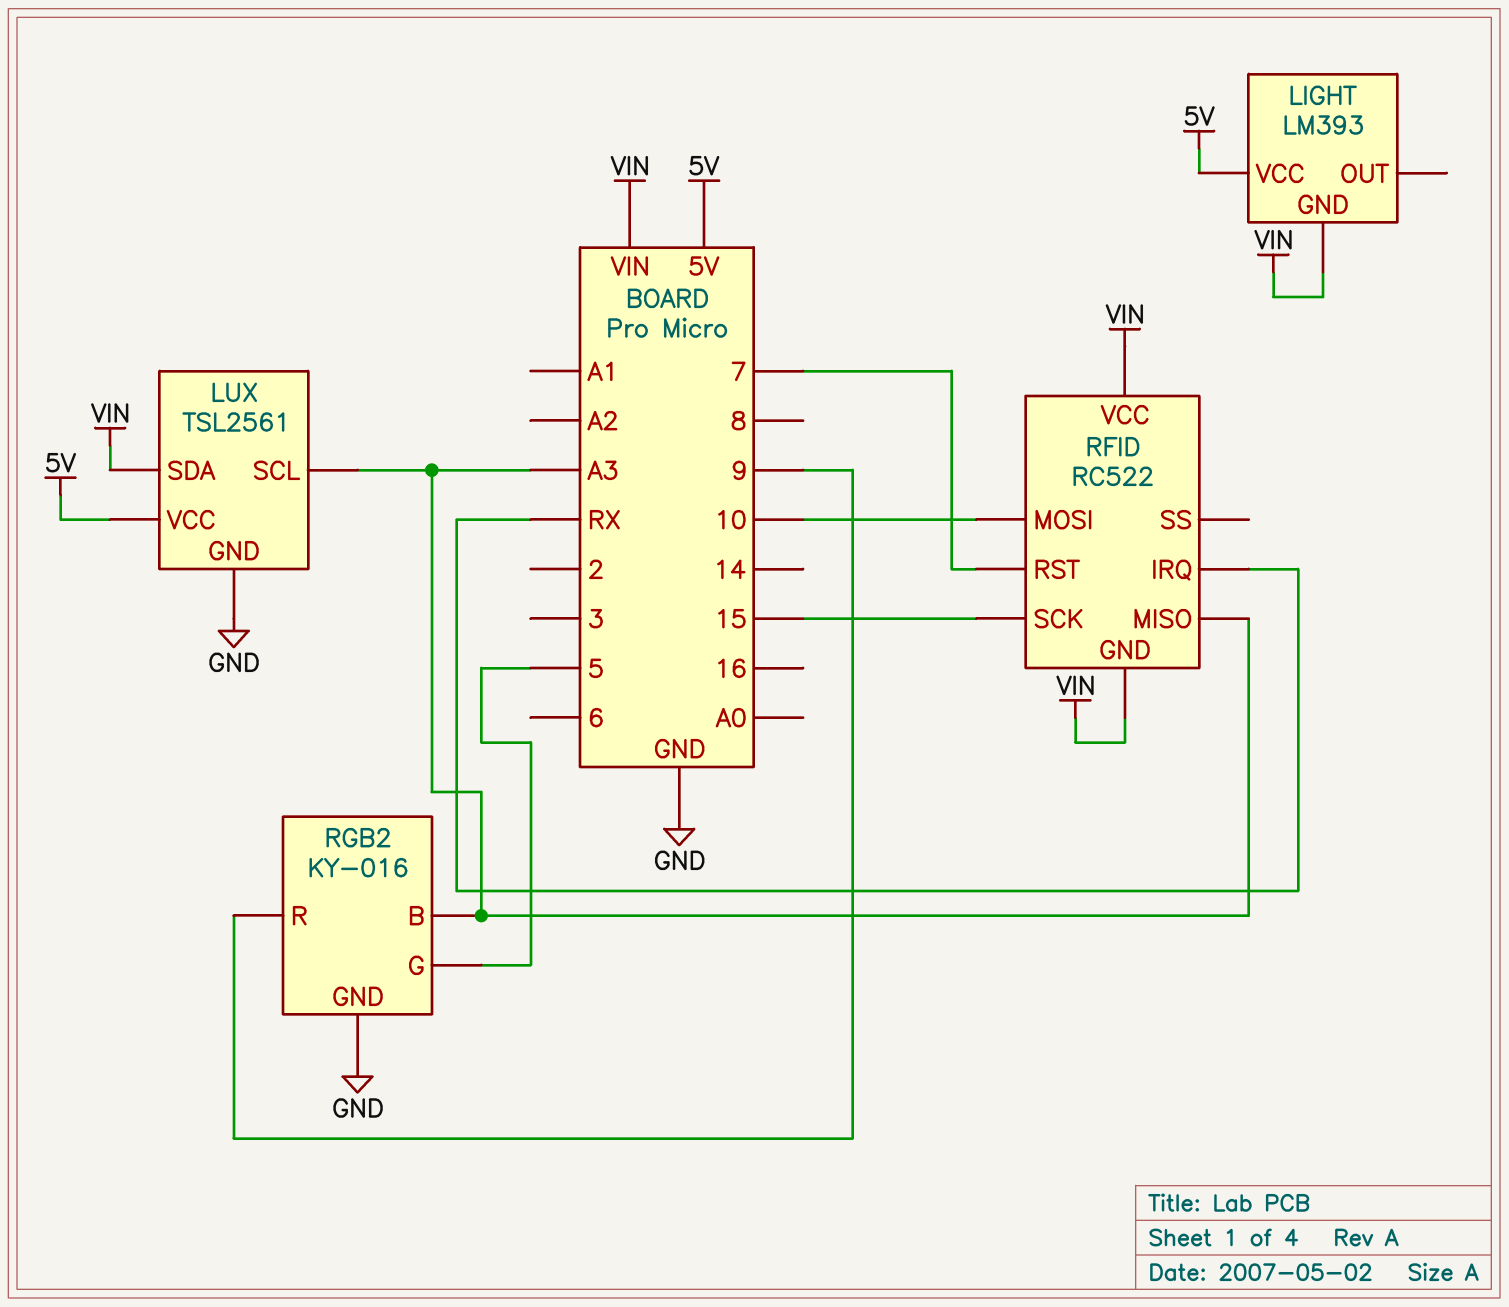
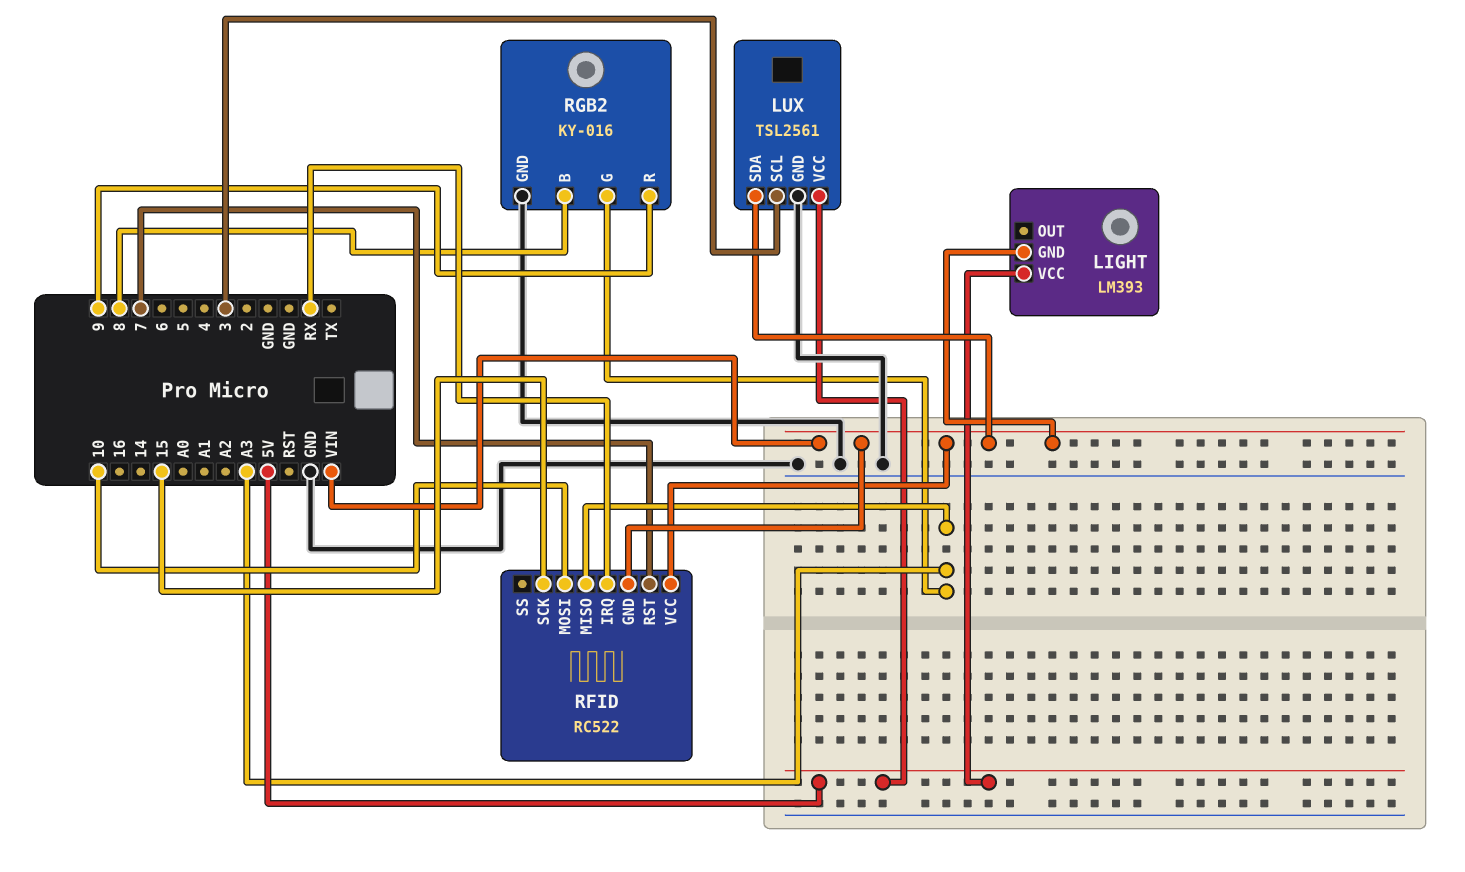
LUX pin SCL: A3 -> 3
RGB2 pin B: A3 -> 8
RGB2 pin G: 5 -> A3

